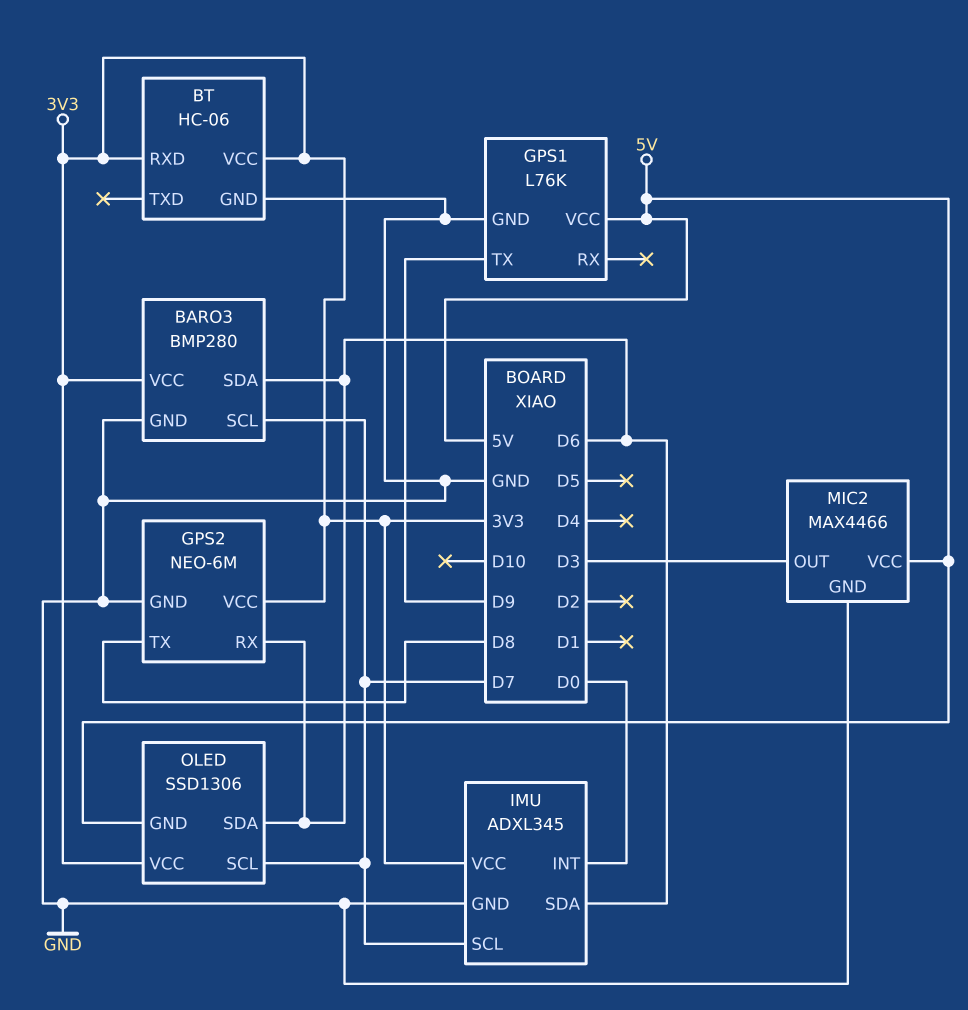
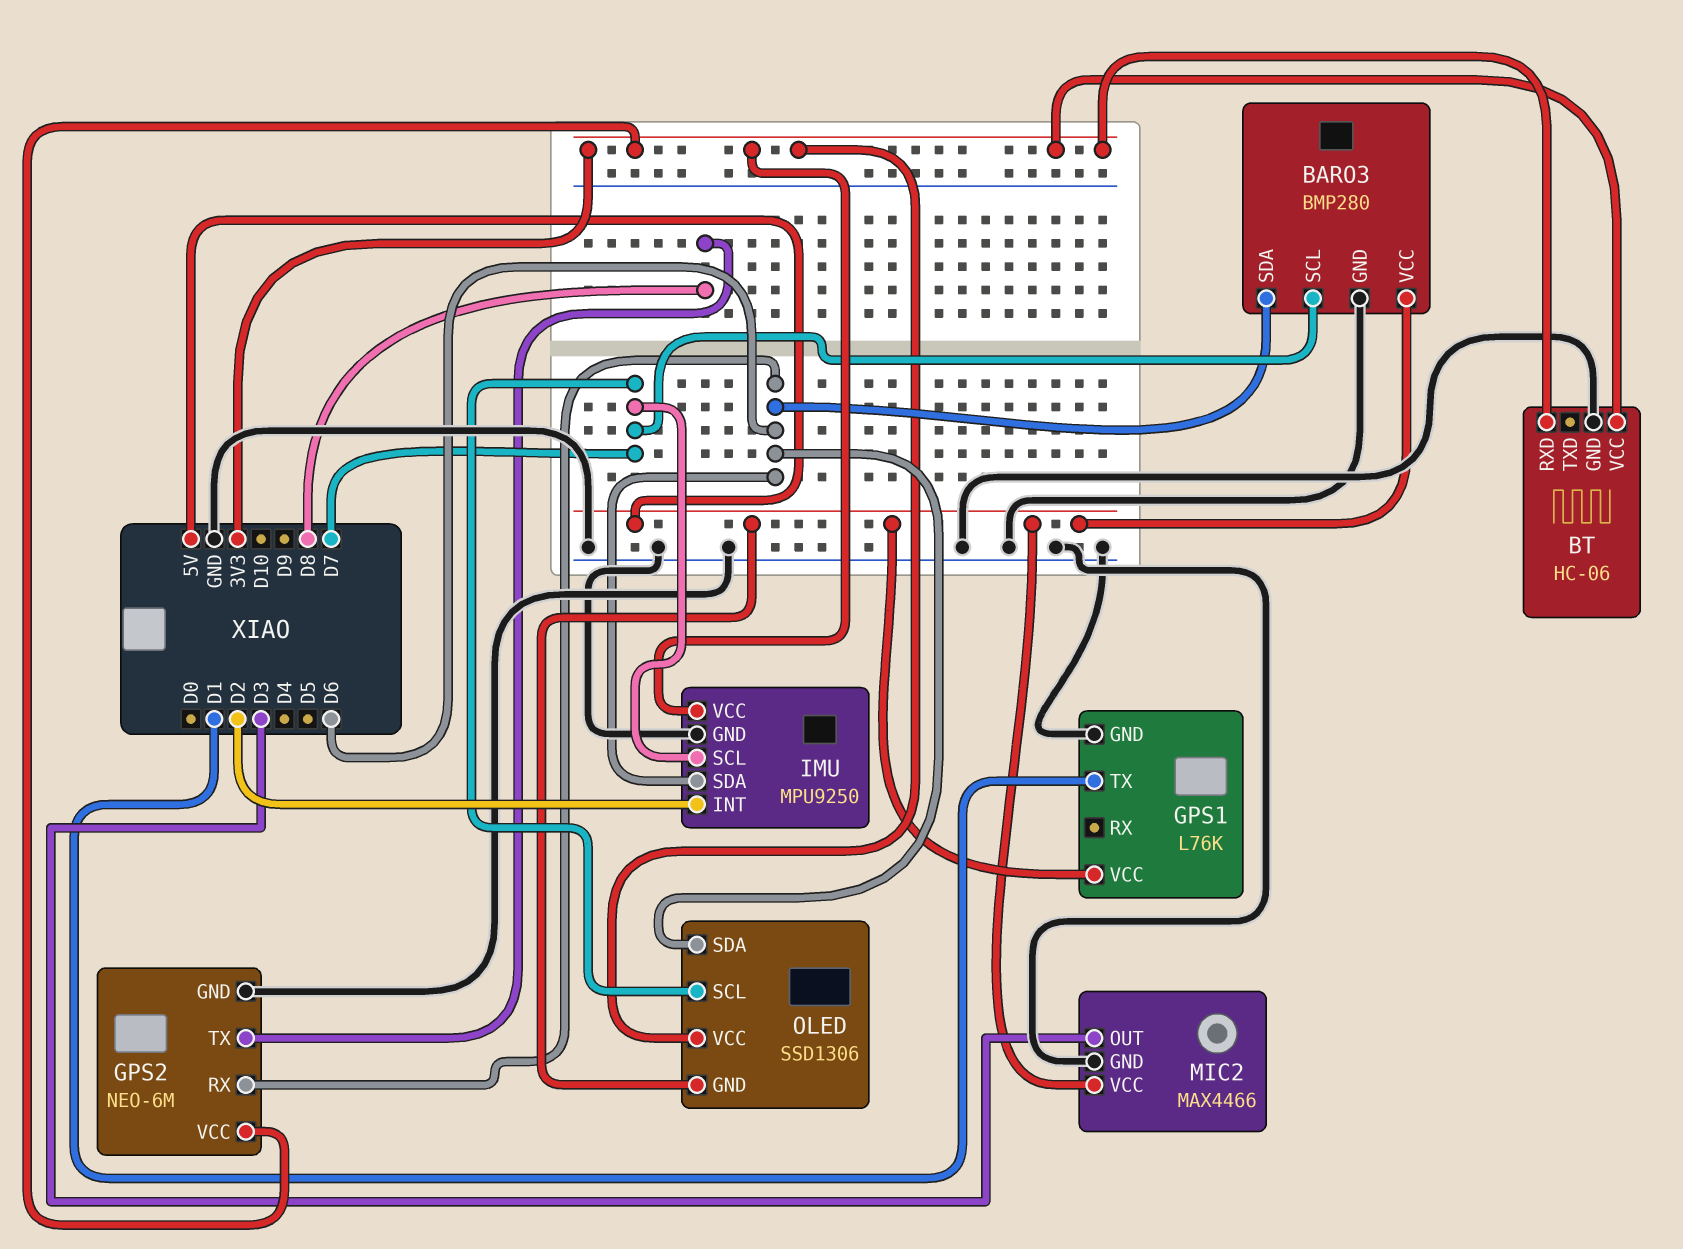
BARO3 pin VCC: 3V3 -> 5V
GPS1 pin TX: D9 -> D1
IMU: ADXL345 -> MPU9250
IMU pin INT: D0 -> D2

